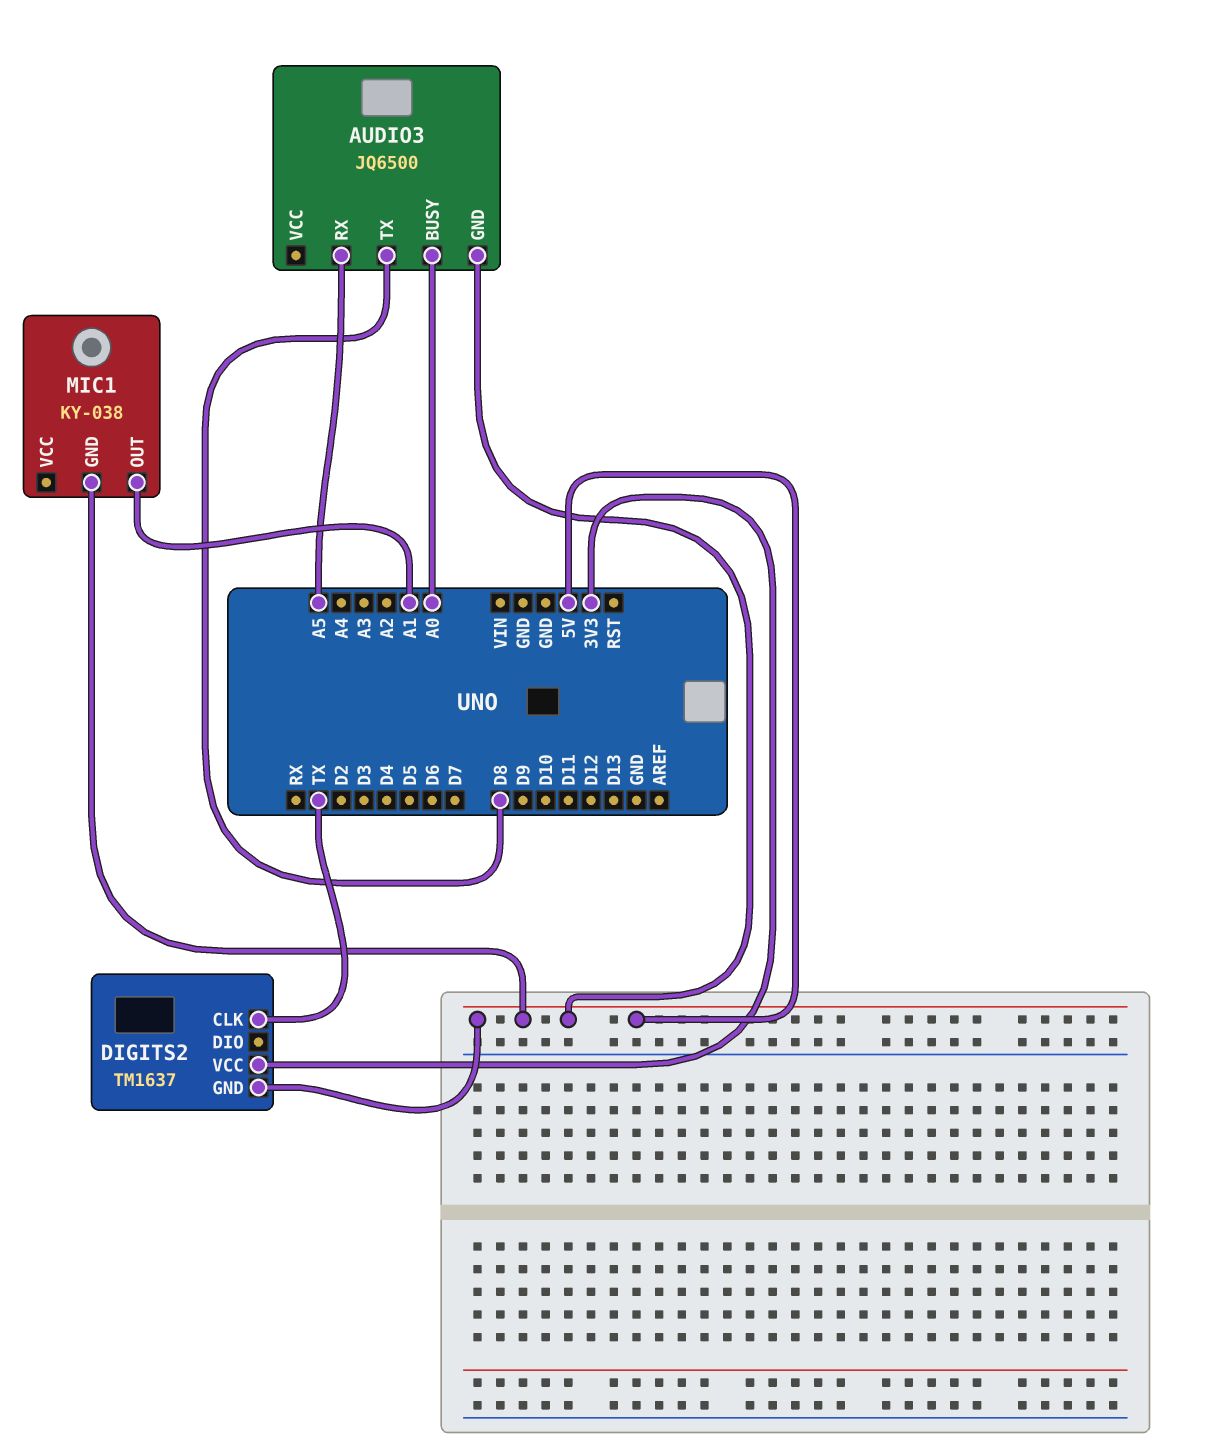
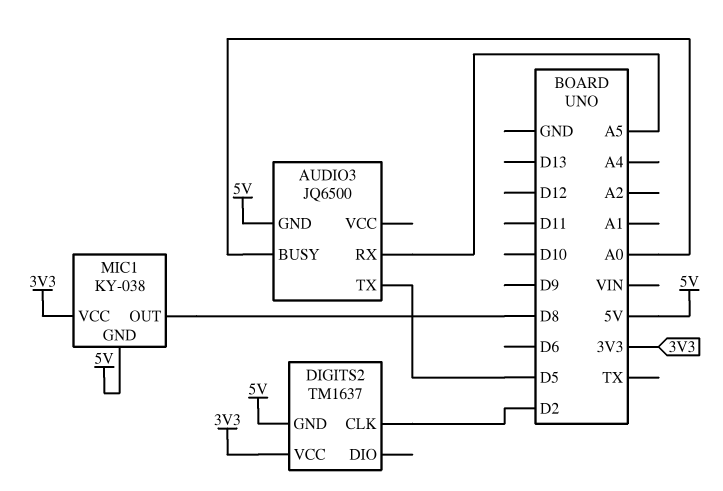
AUDIO3 pin TX: D8 -> D5
DIGITS2 pin CLK: TX -> D2
MIC1 pin OUT: A1 -> D8
MIC1 pin VCC: none -> 3V3

